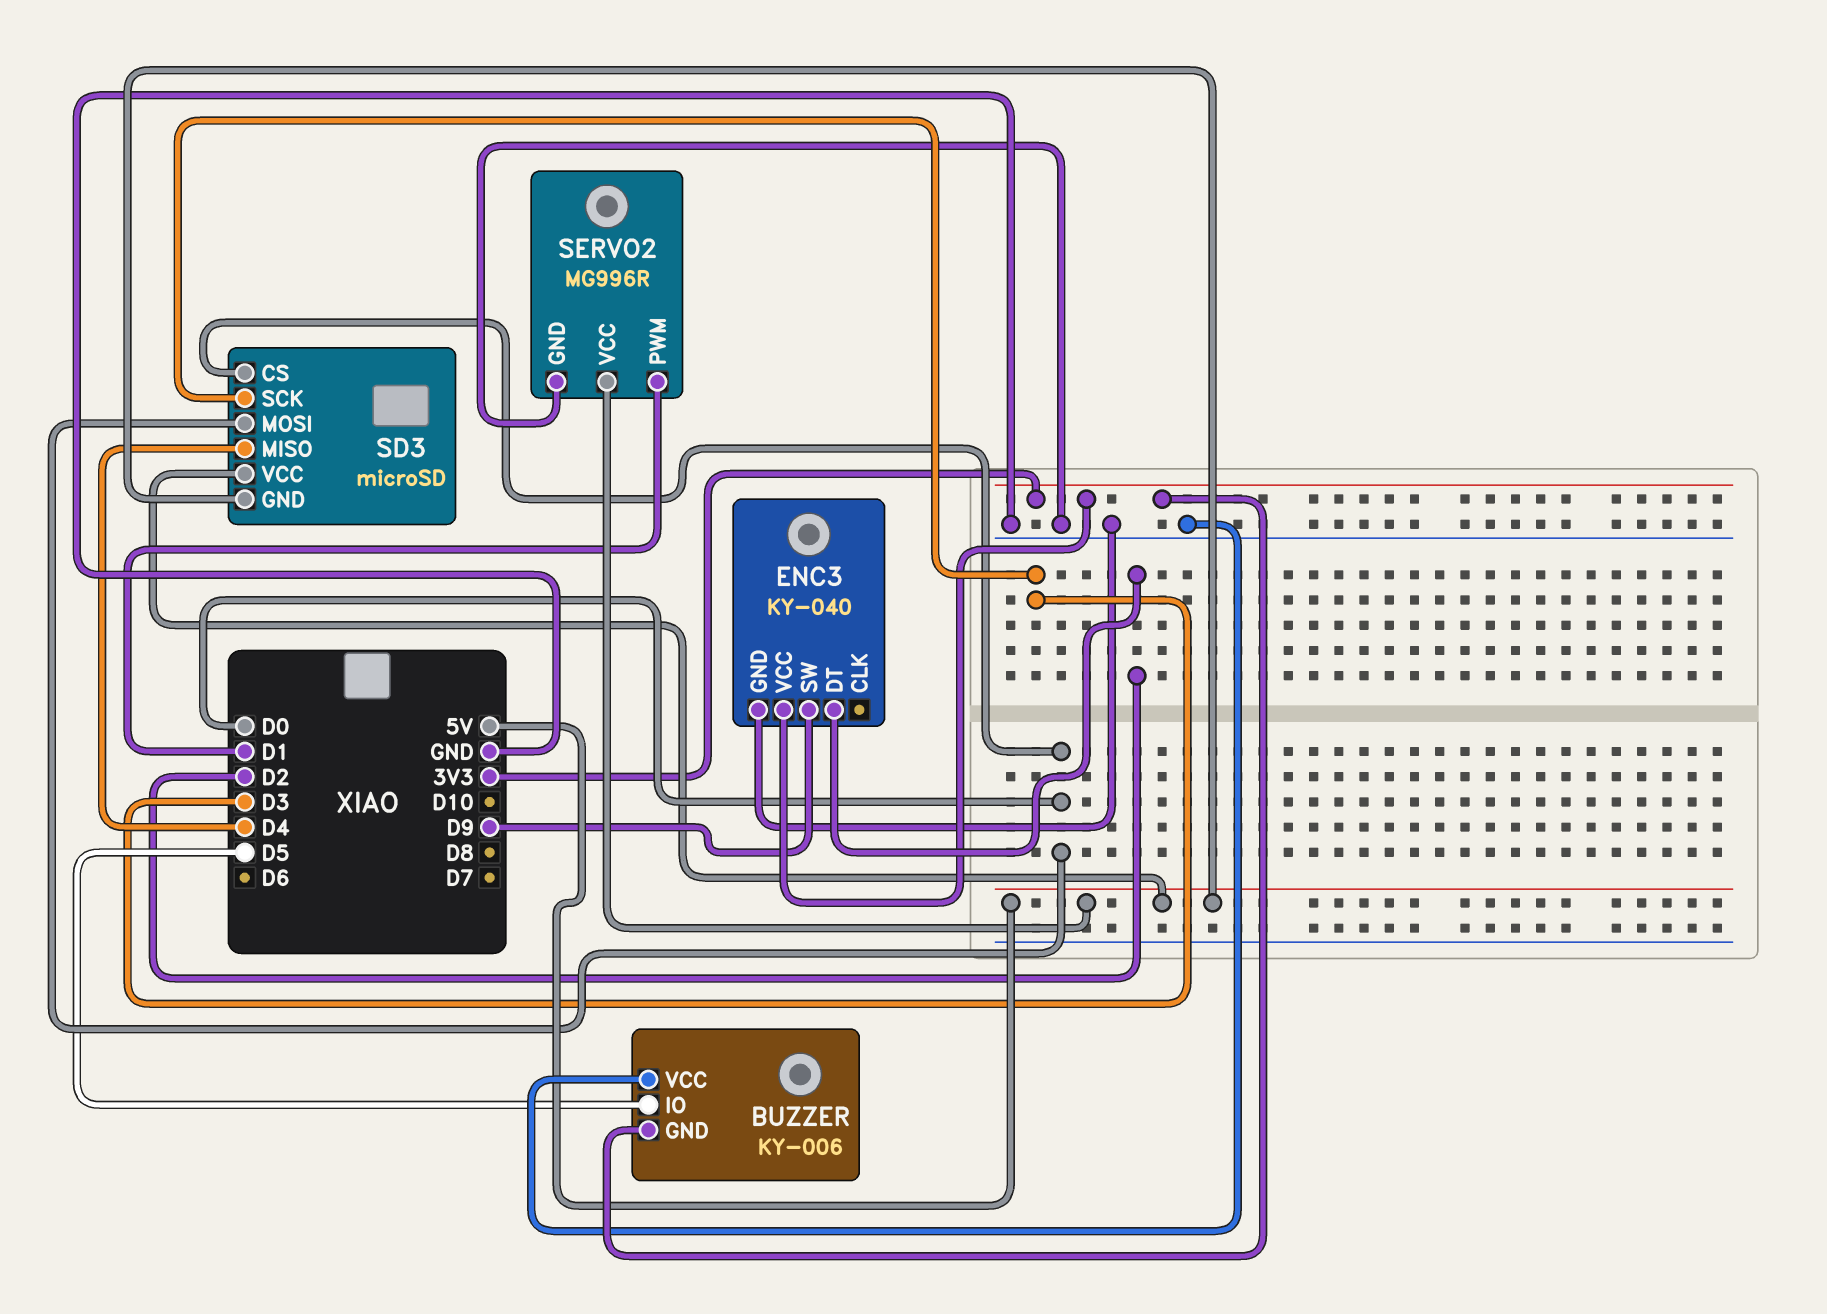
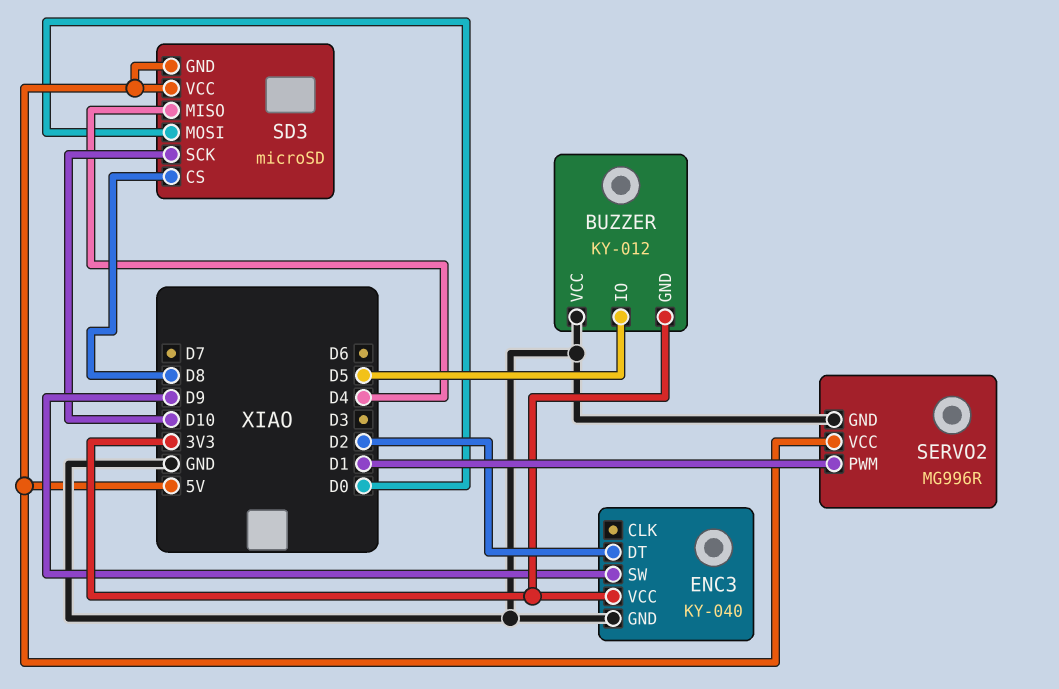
BUZZER: KY-006 -> KY-012
SD3 pin CS: D0 -> D8
SD3 pin SCK: D3 -> D10

